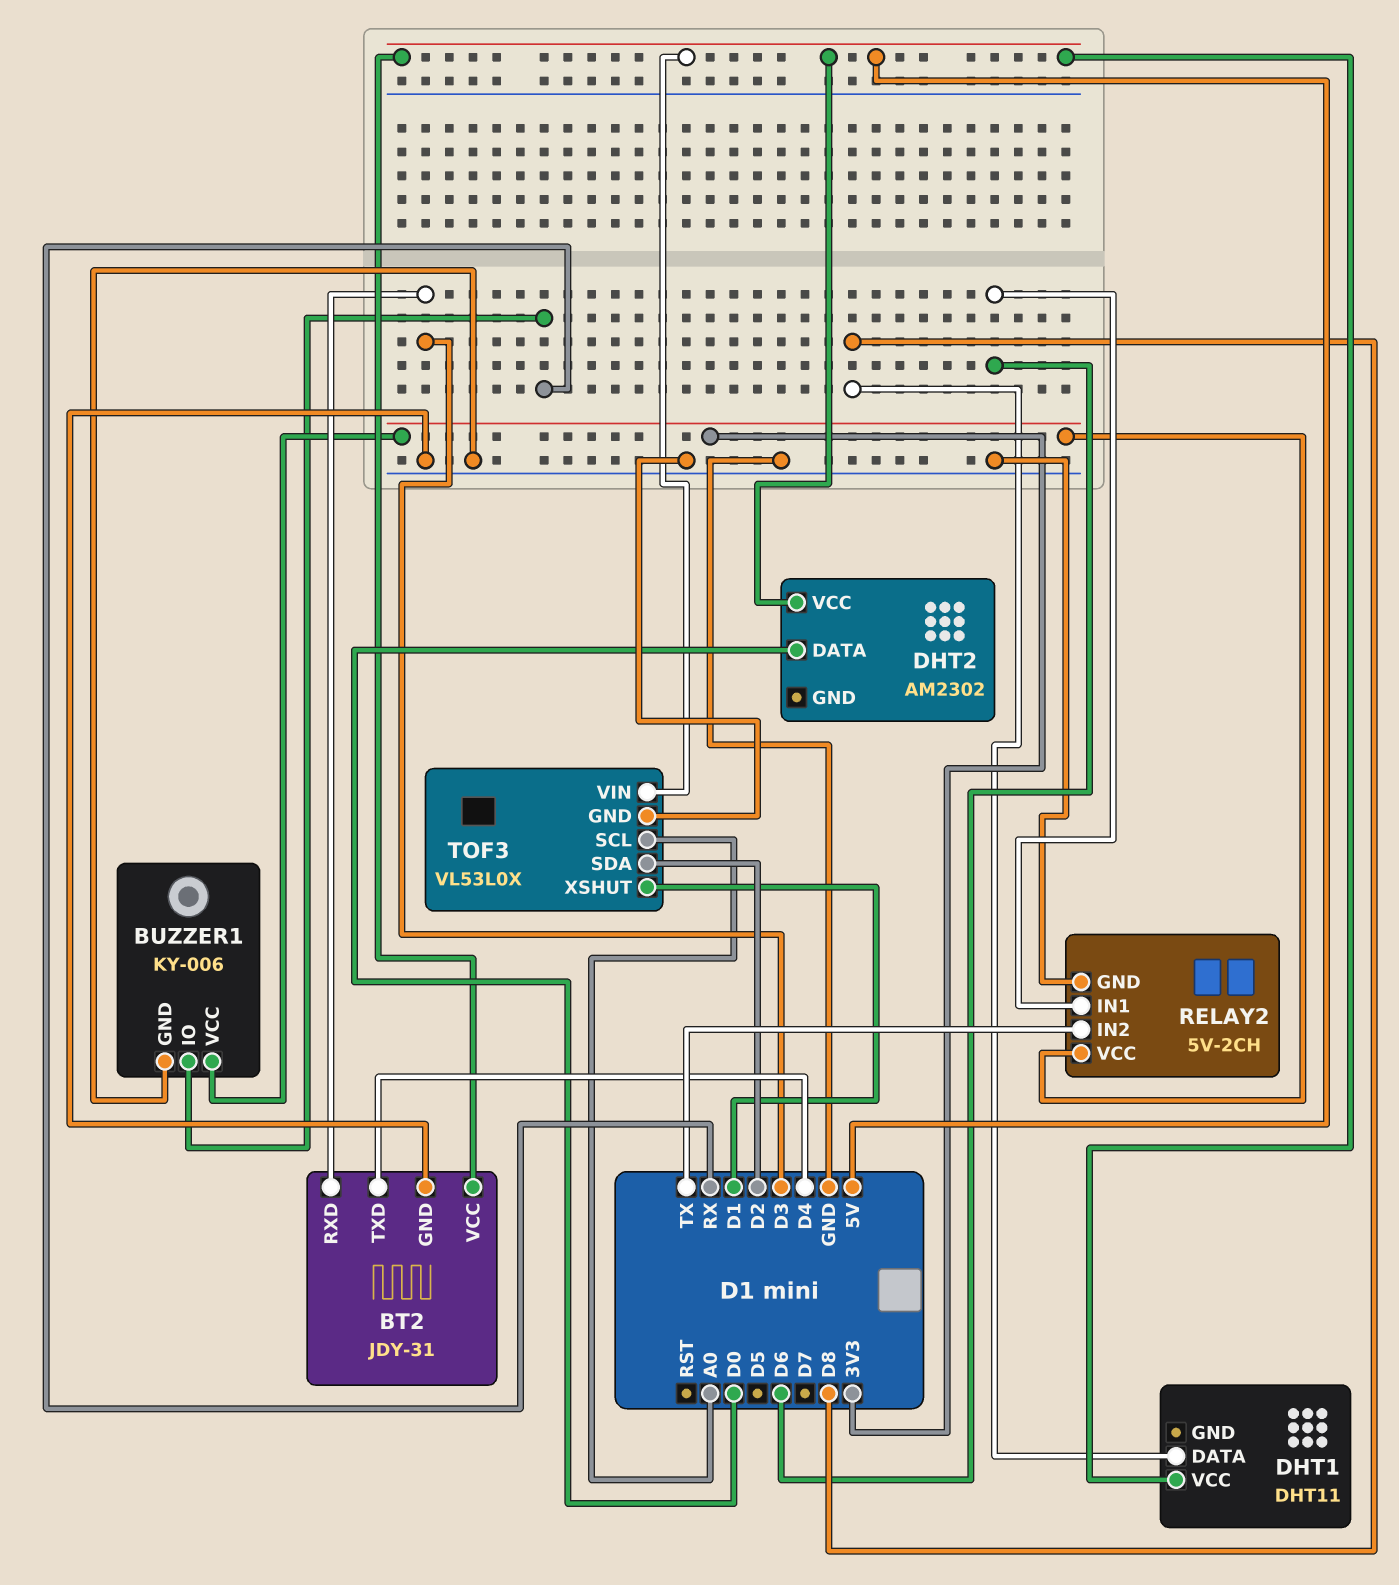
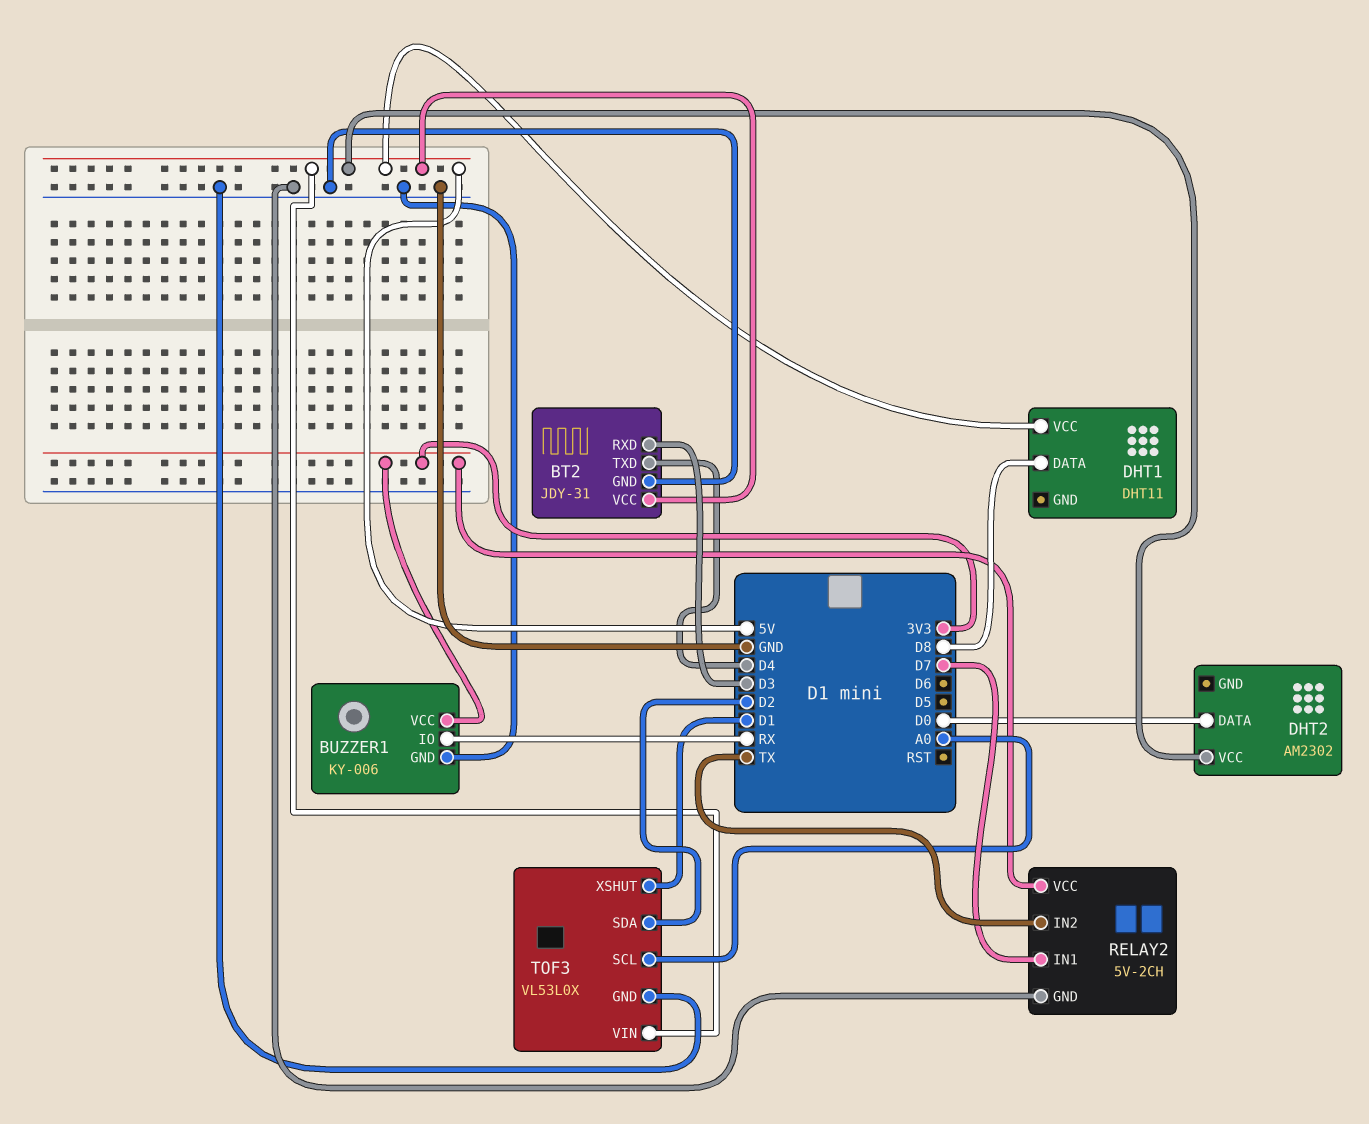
RELAY2 pin IN1: D6 -> D7

